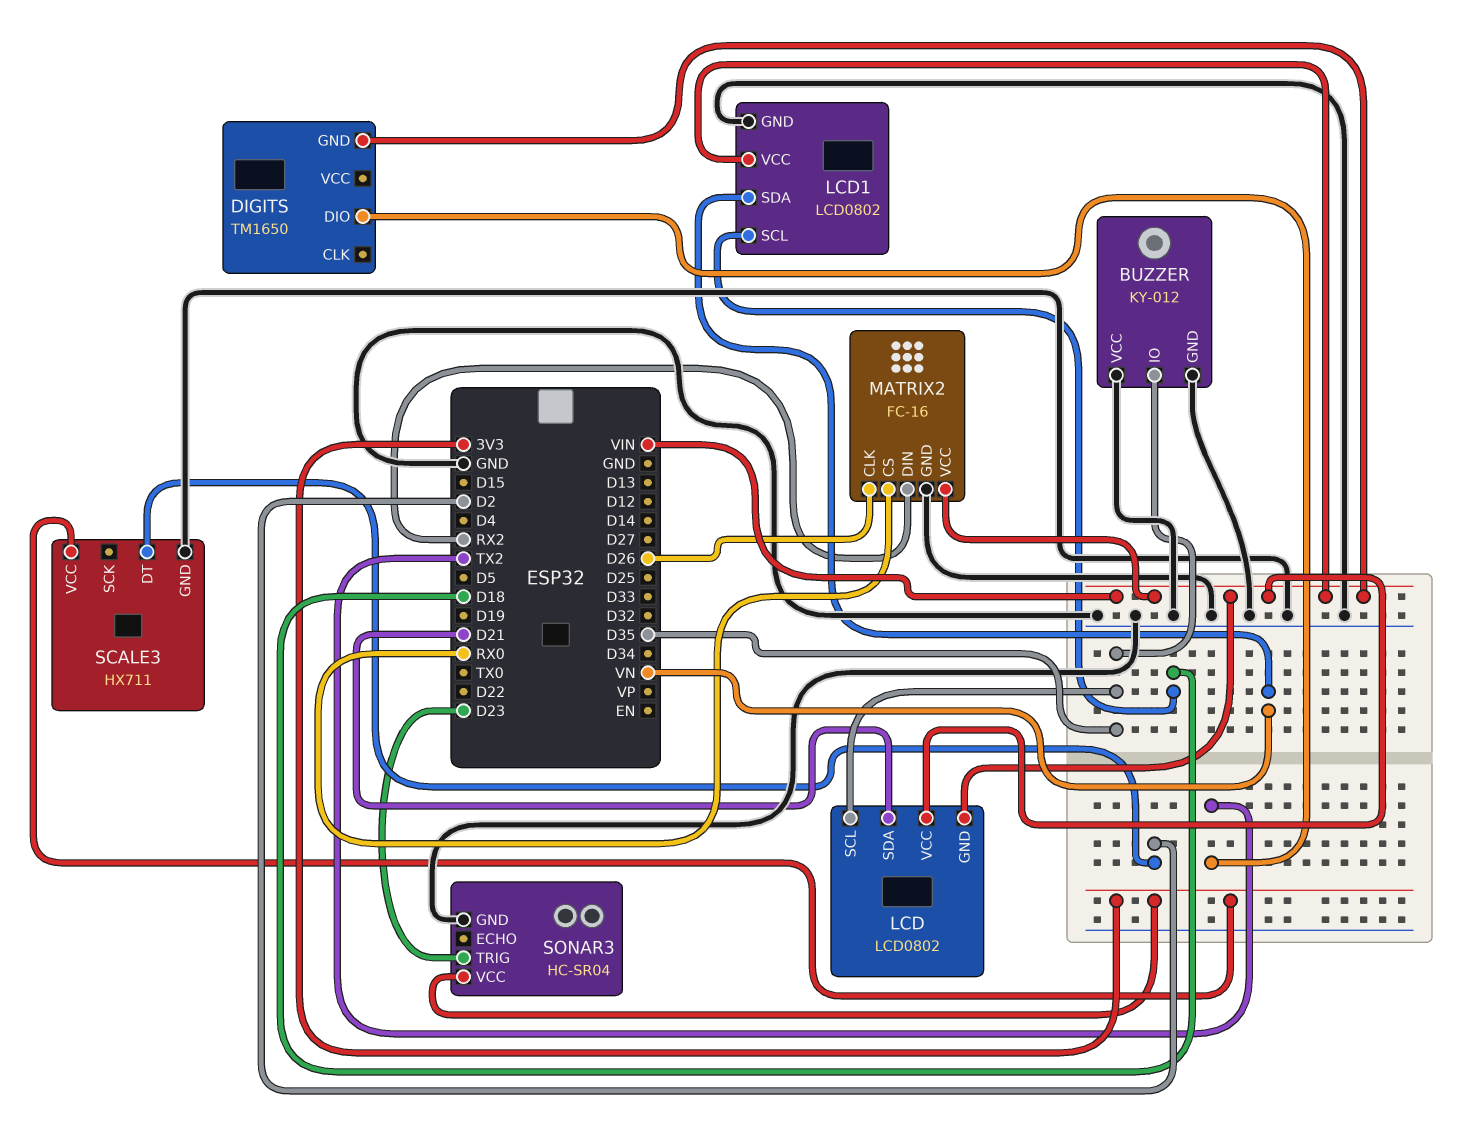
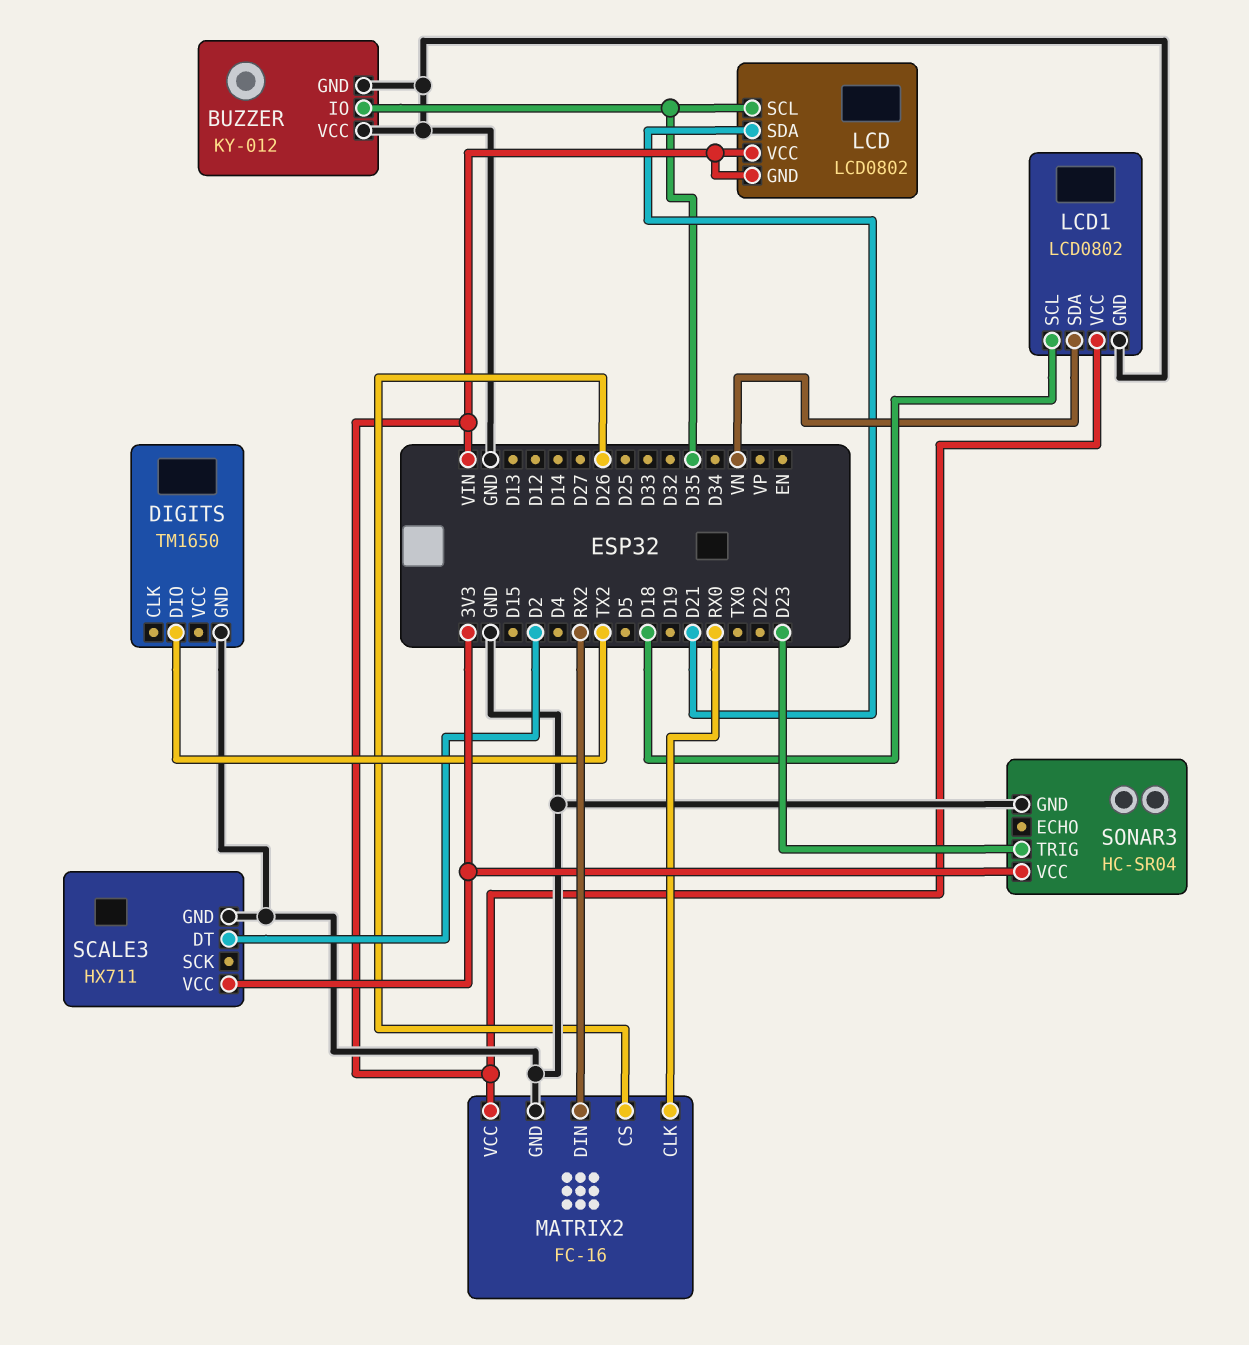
DIGITS pin GND: VIN -> GND
MATRIX2 pin CLK: D26 -> RX0
MATRIX2 pin CS: RX0 -> D26

